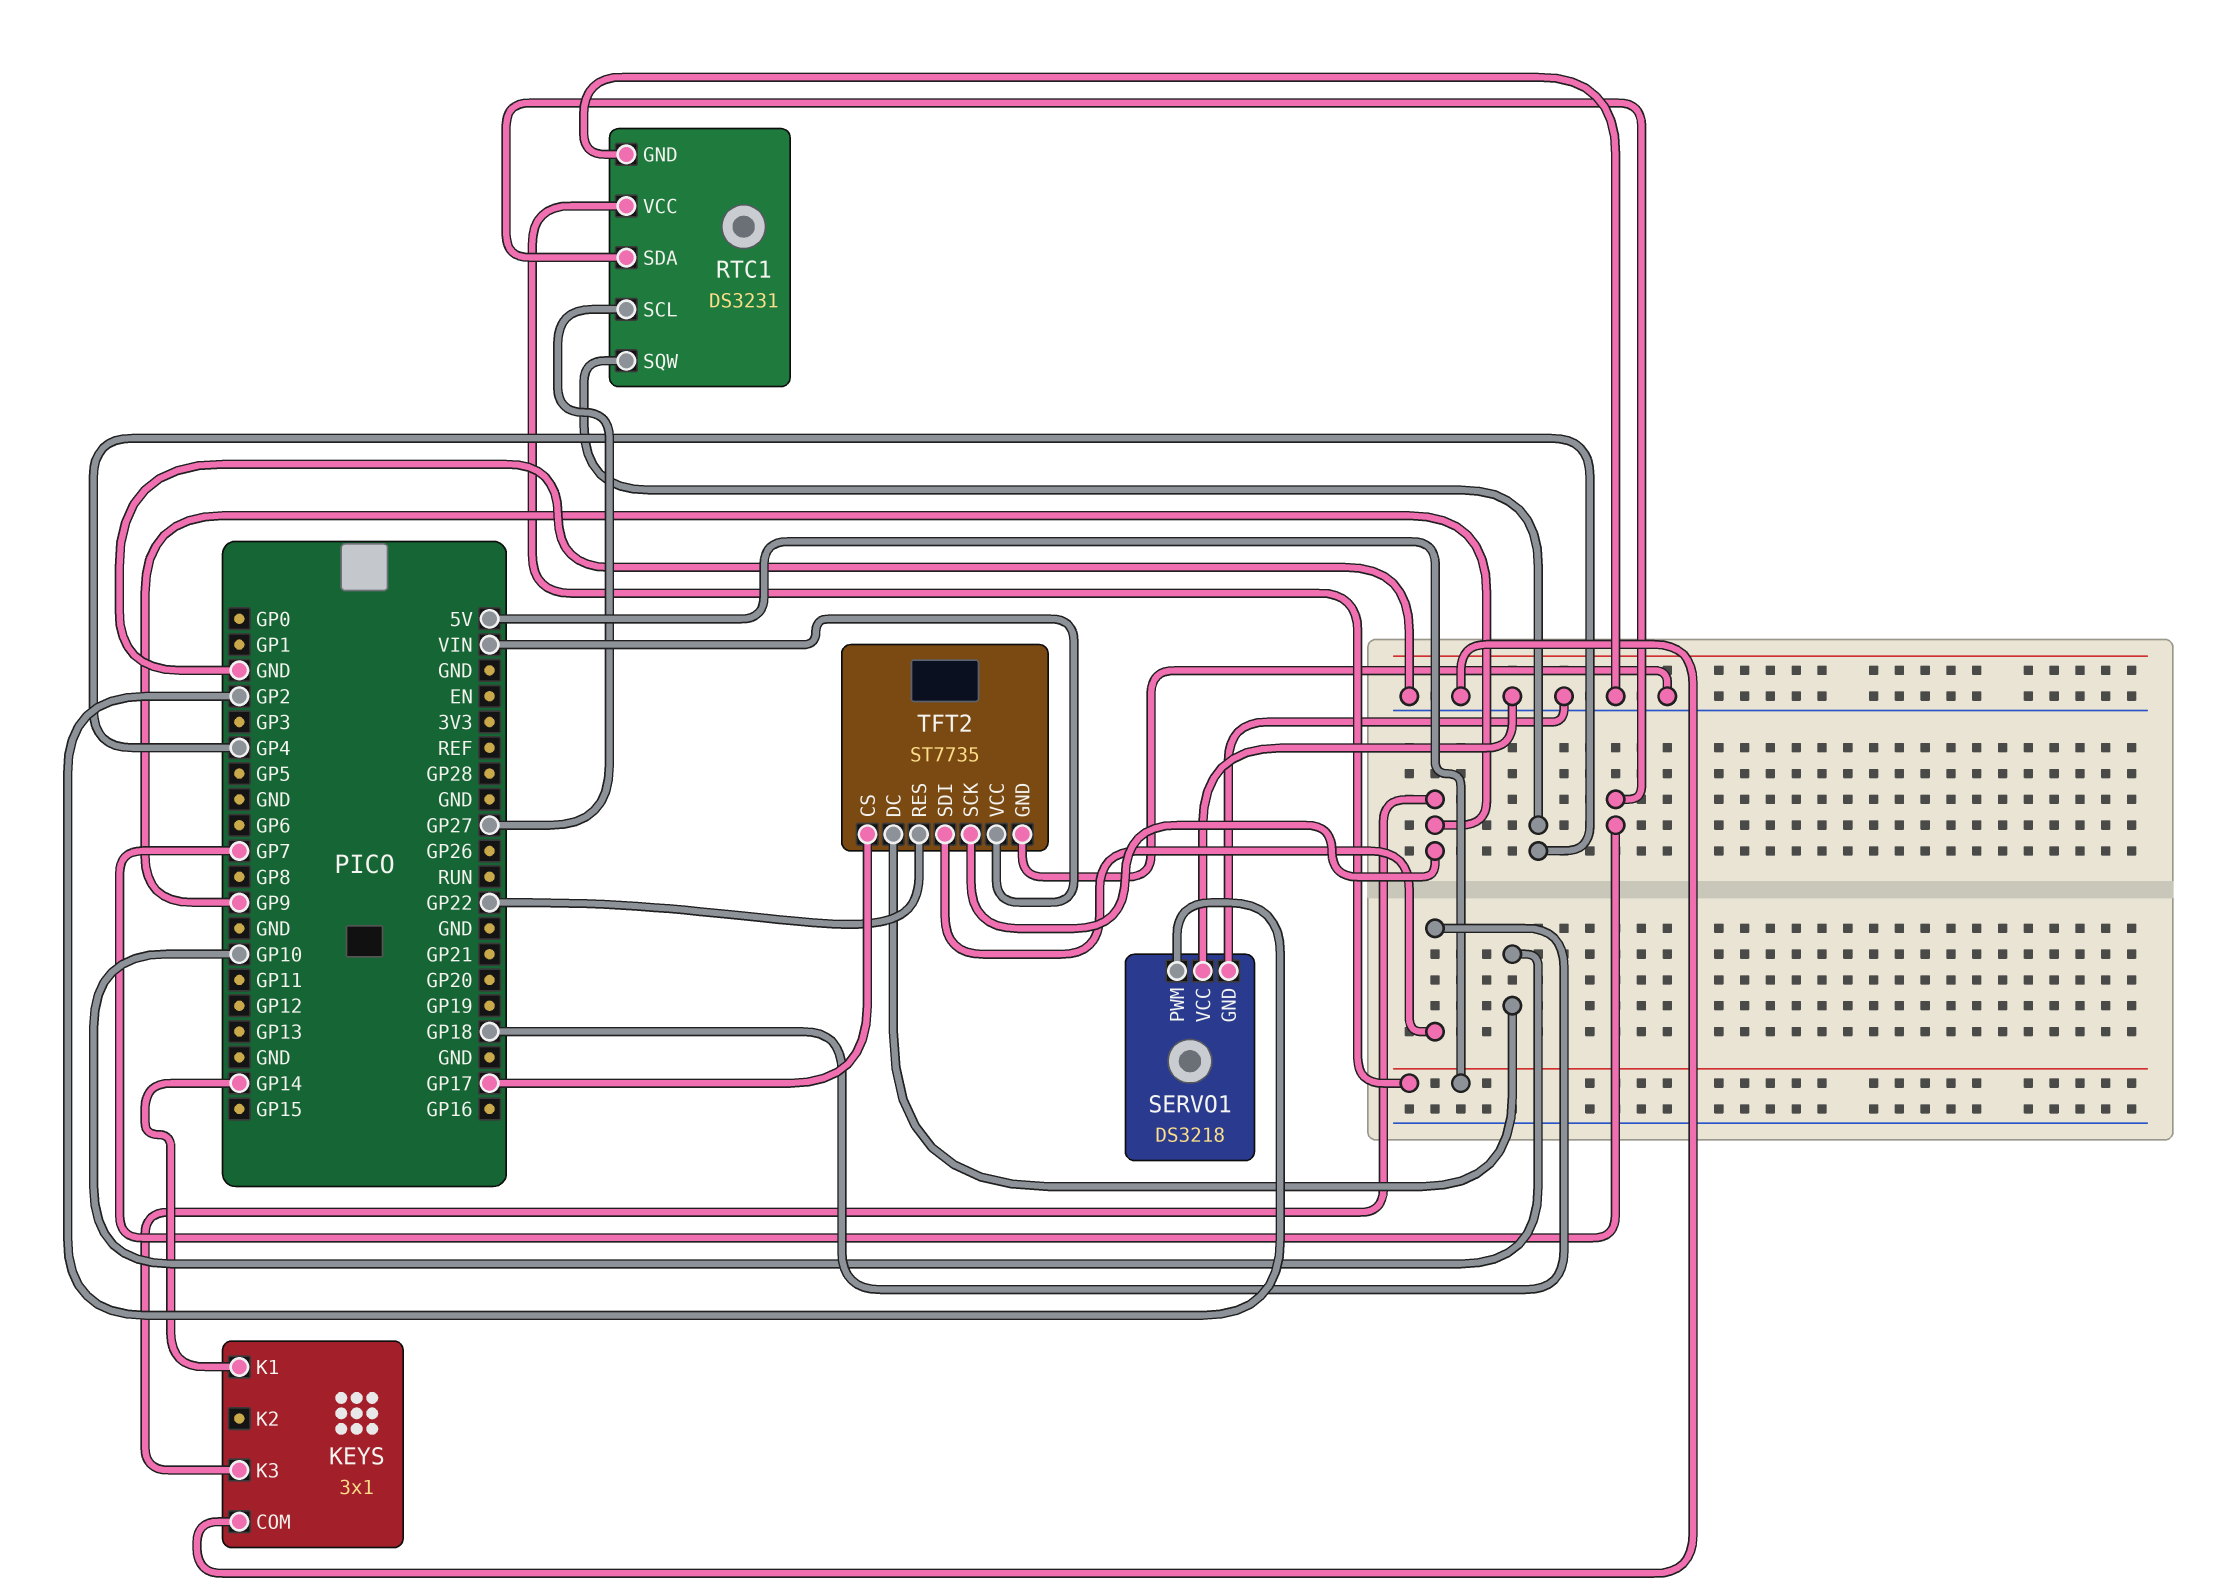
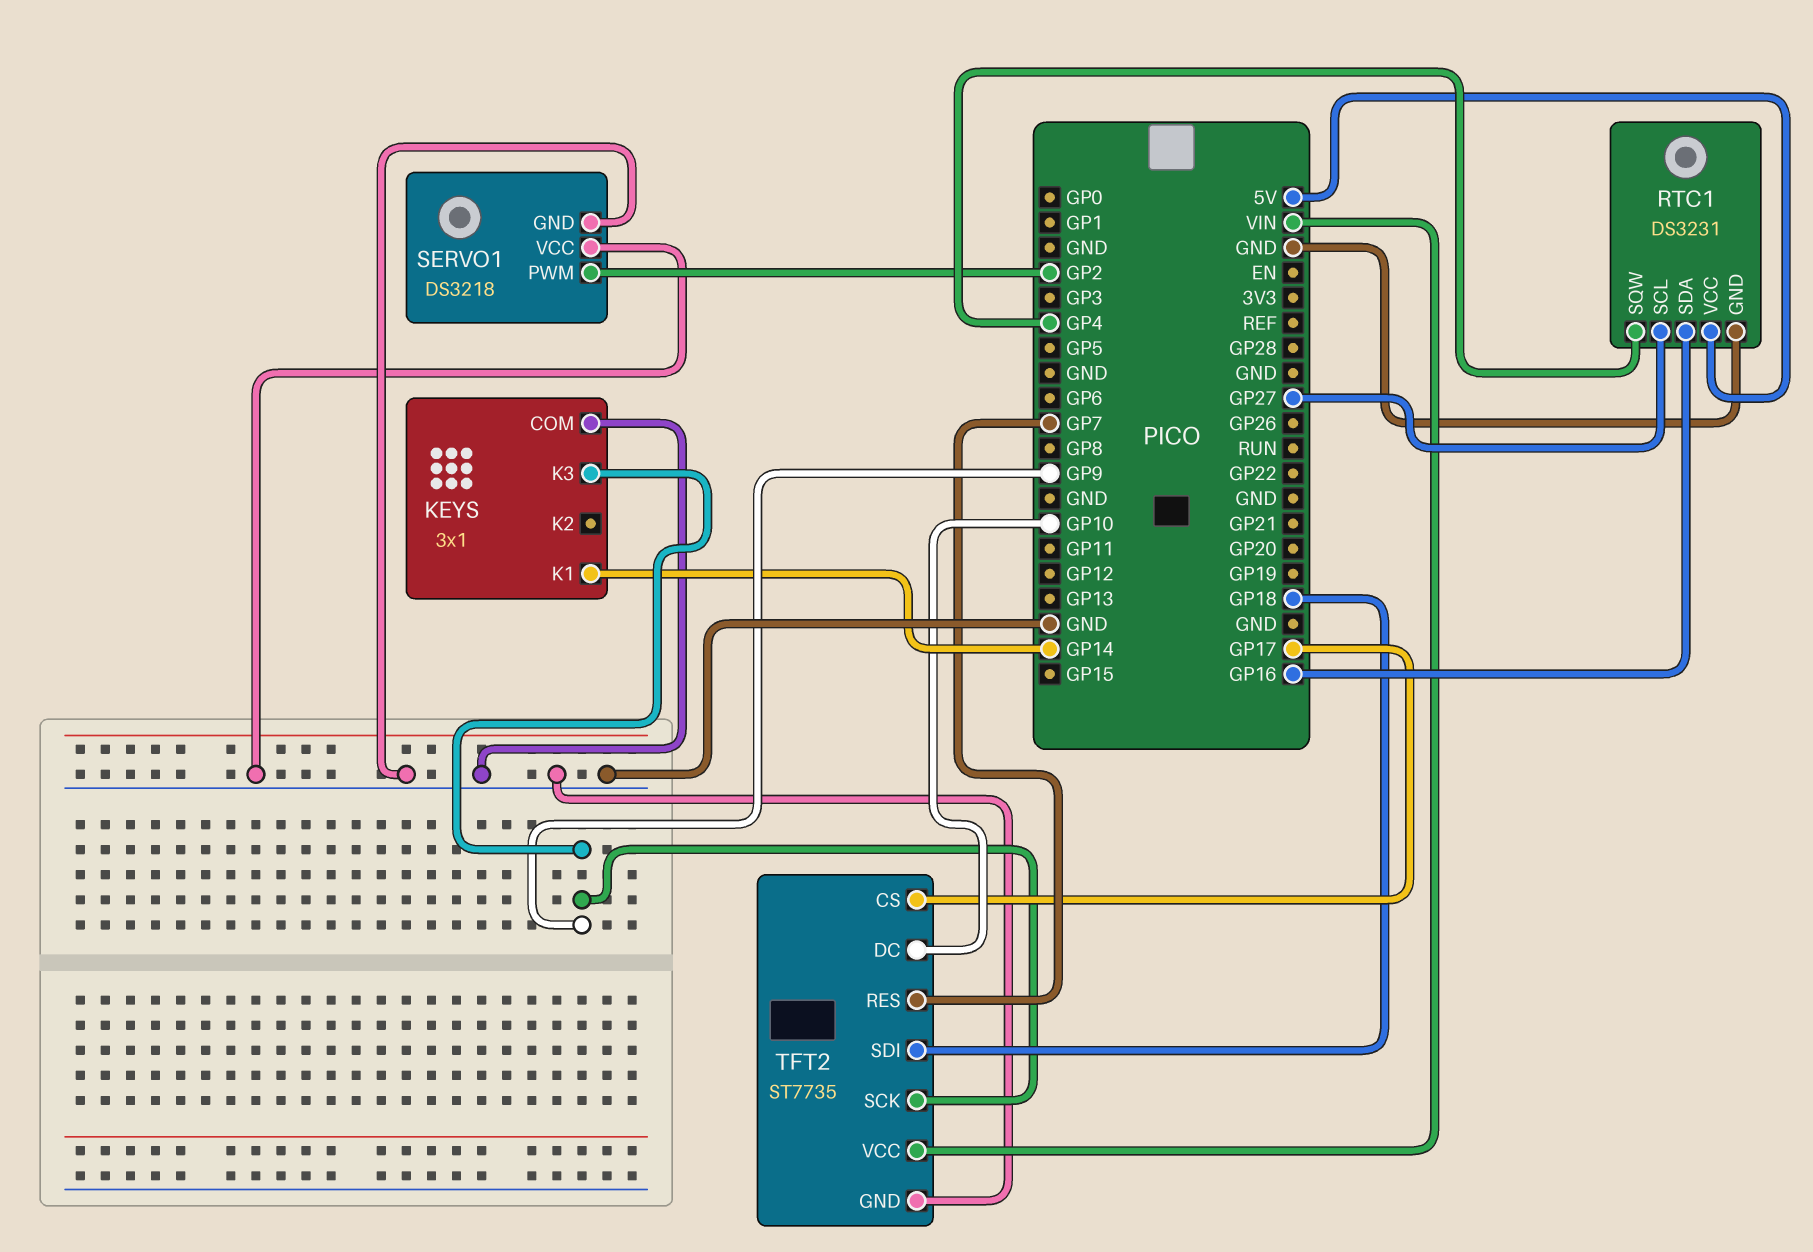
RTC1 pin SDA: GP7 -> GP16
TFT2 pin RES: GP22 -> GP7

